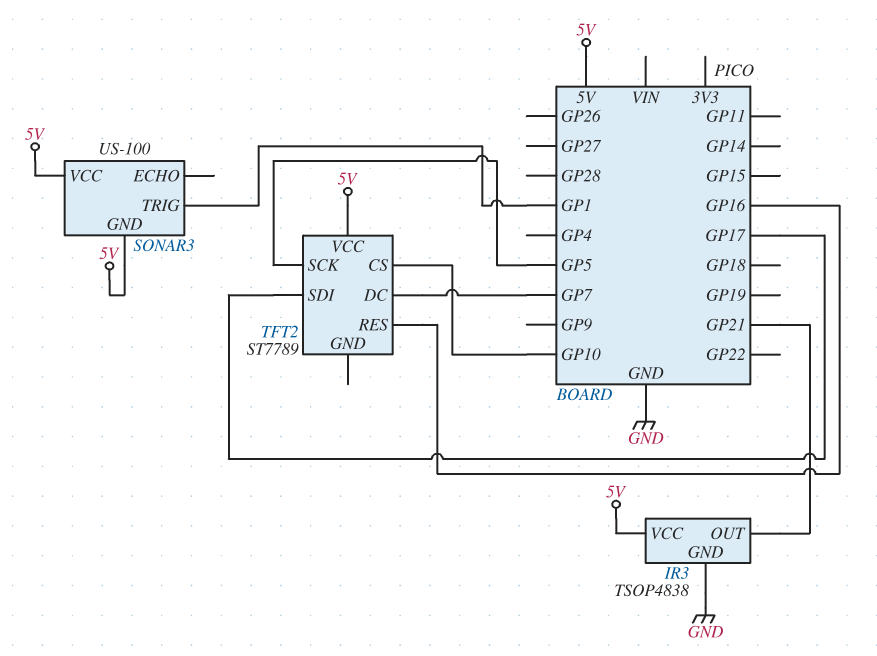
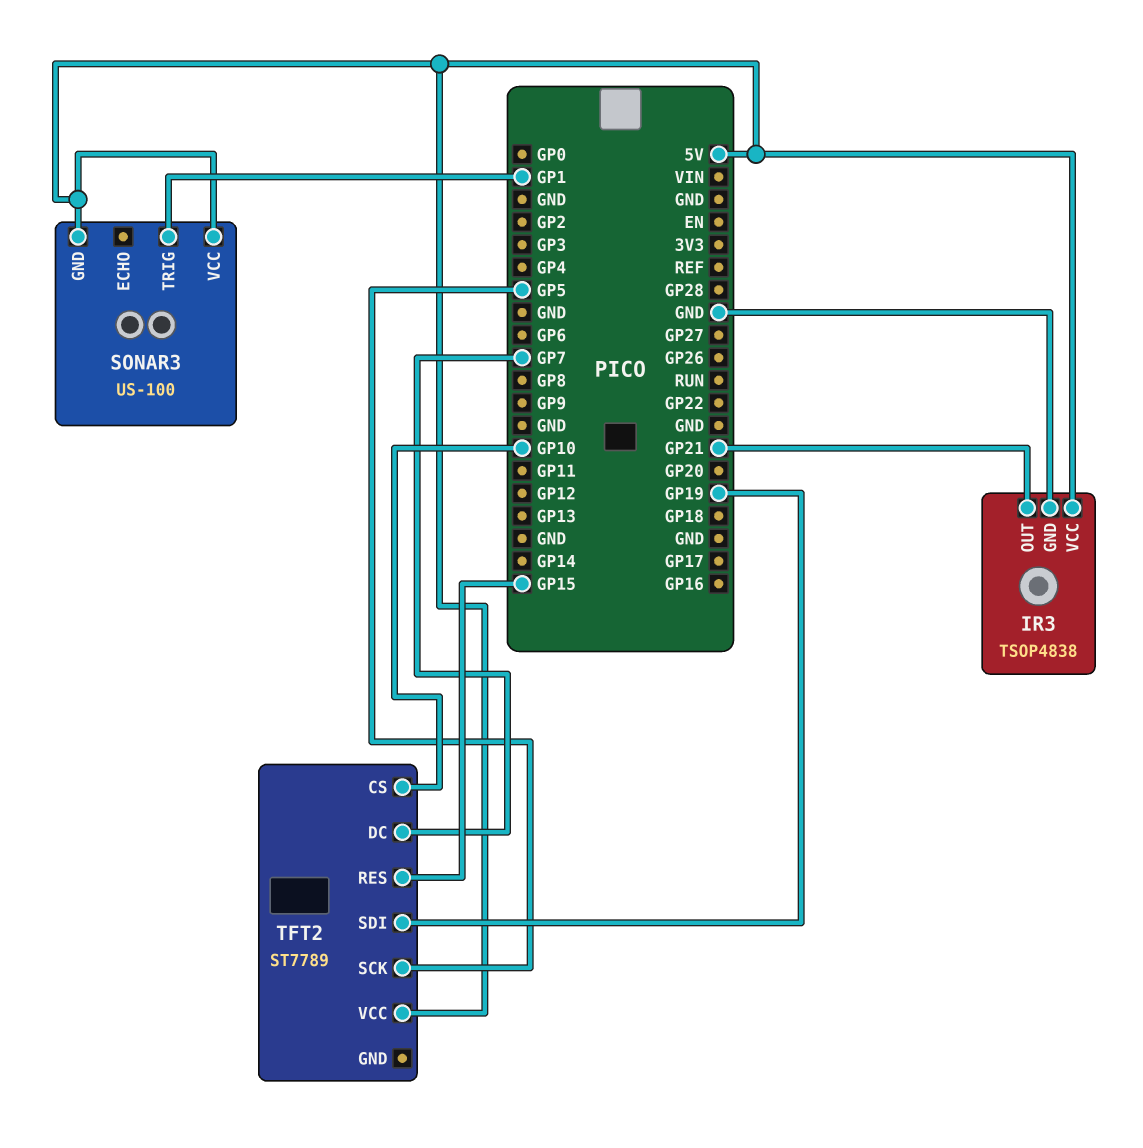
TFT2 pin RES: GP16 -> GP15
TFT2 pin SDI: GP17 -> GP19

